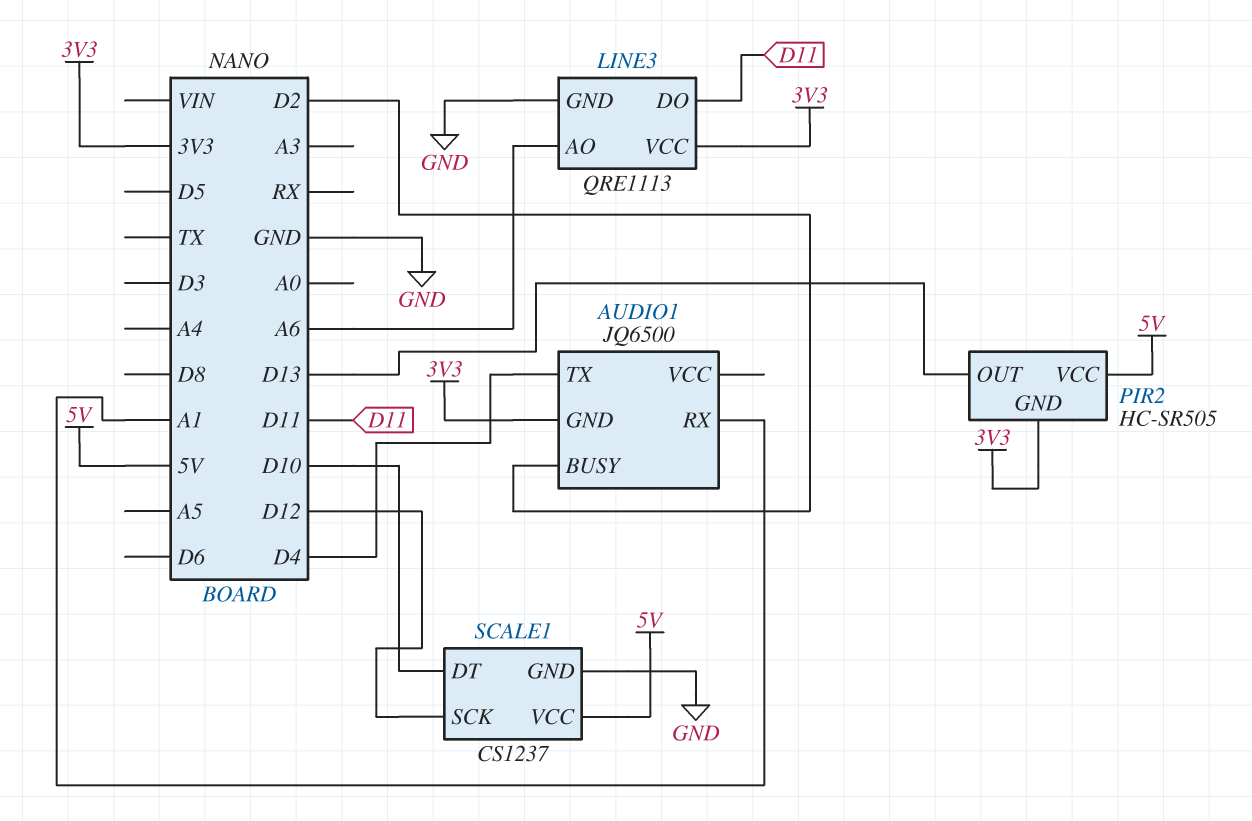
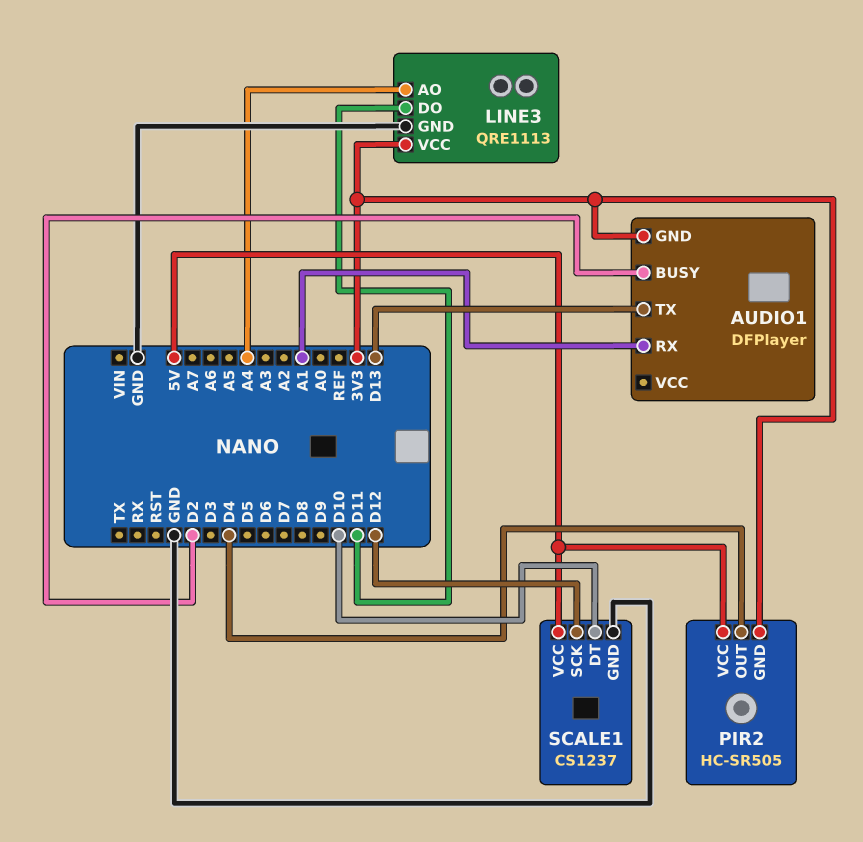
AUDIO1: JQ6500 -> DFPlayer
AUDIO1 pin TX: D4 -> D13
LINE3 pin AO: A6 -> A4
PIR2 pin OUT: D13 -> D4

